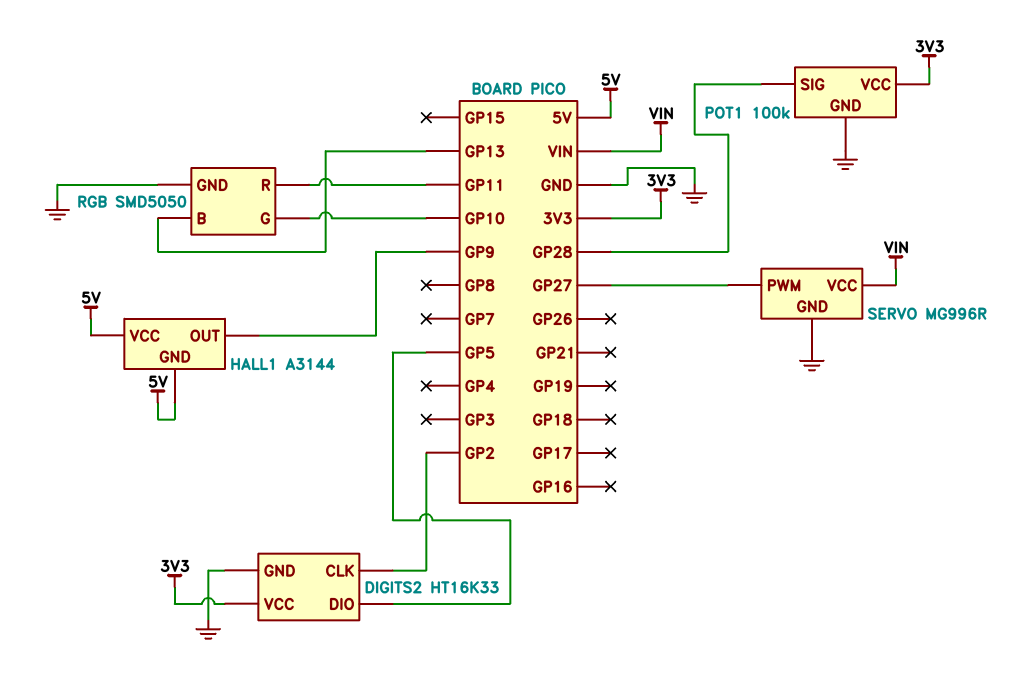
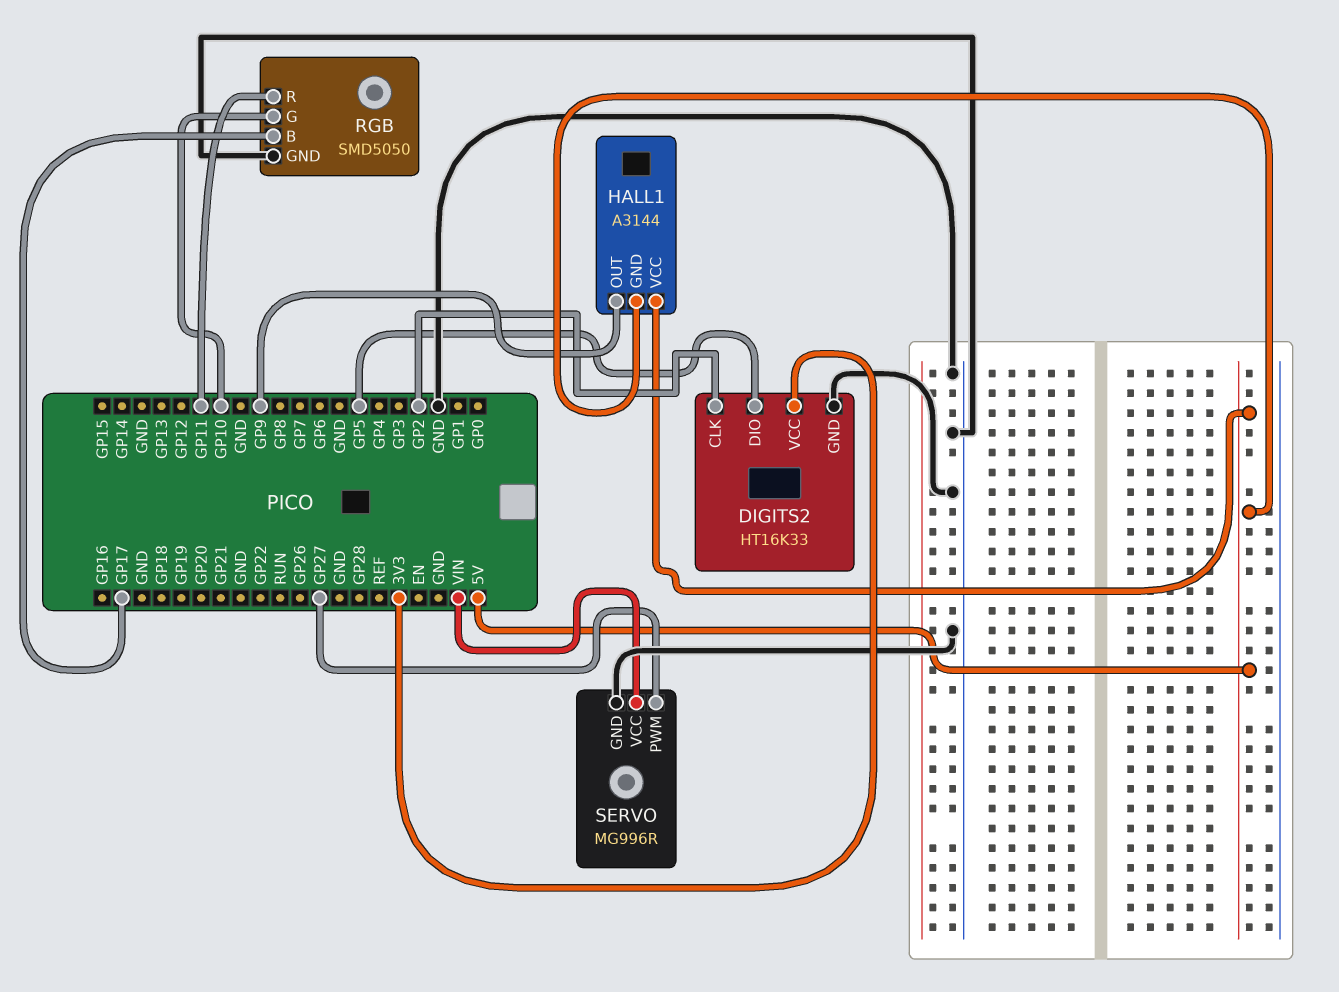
POT1: 100k -> none
POT1 pin GND: GND -> none
POT1 pin SIG: GP28 -> none
POT1 pin VCC: 3V3 -> none
RGB pin B: GP13 -> GP17

